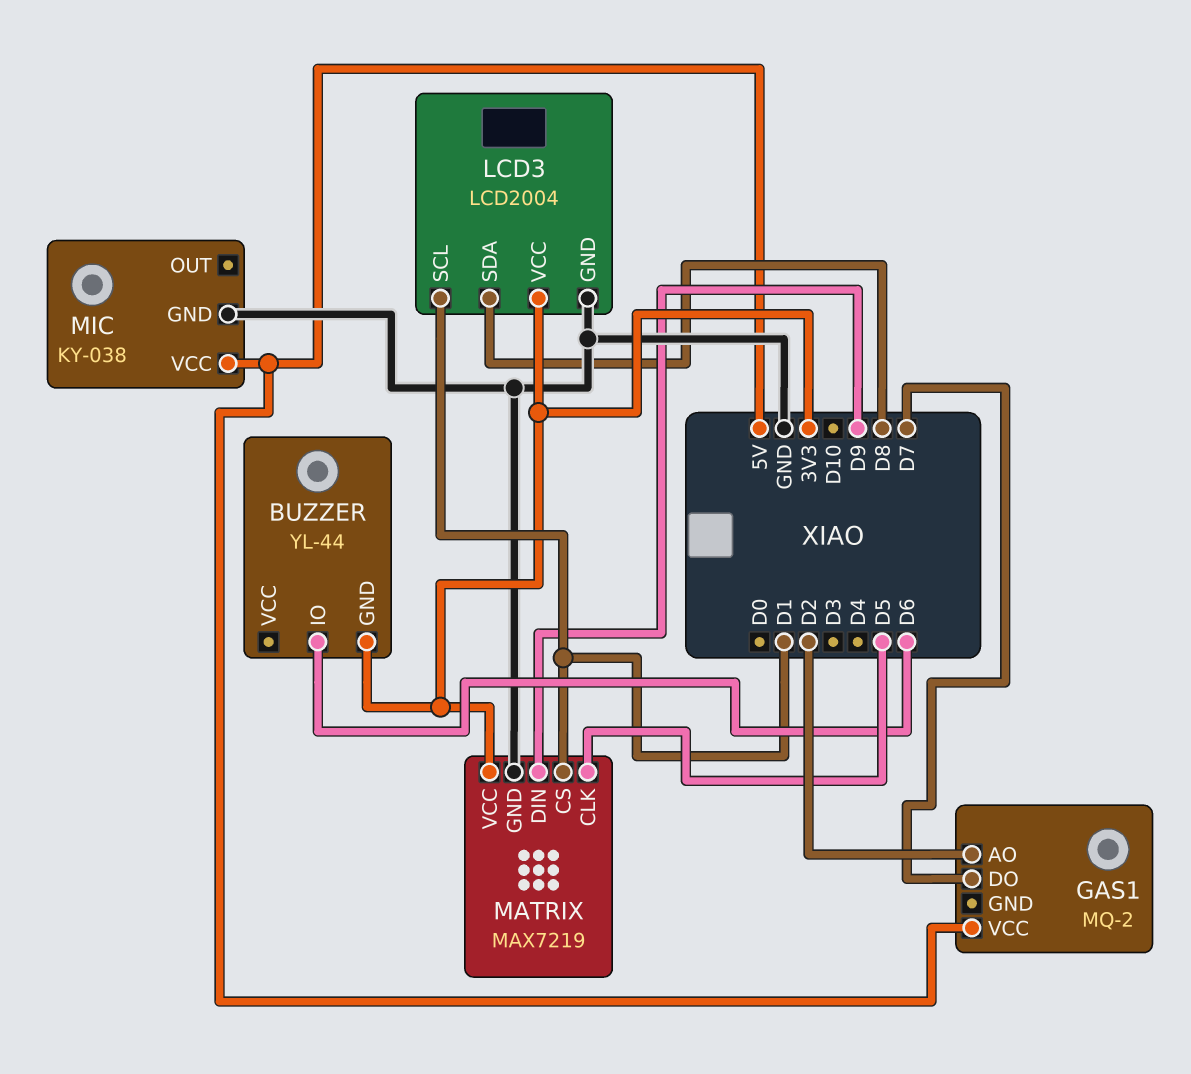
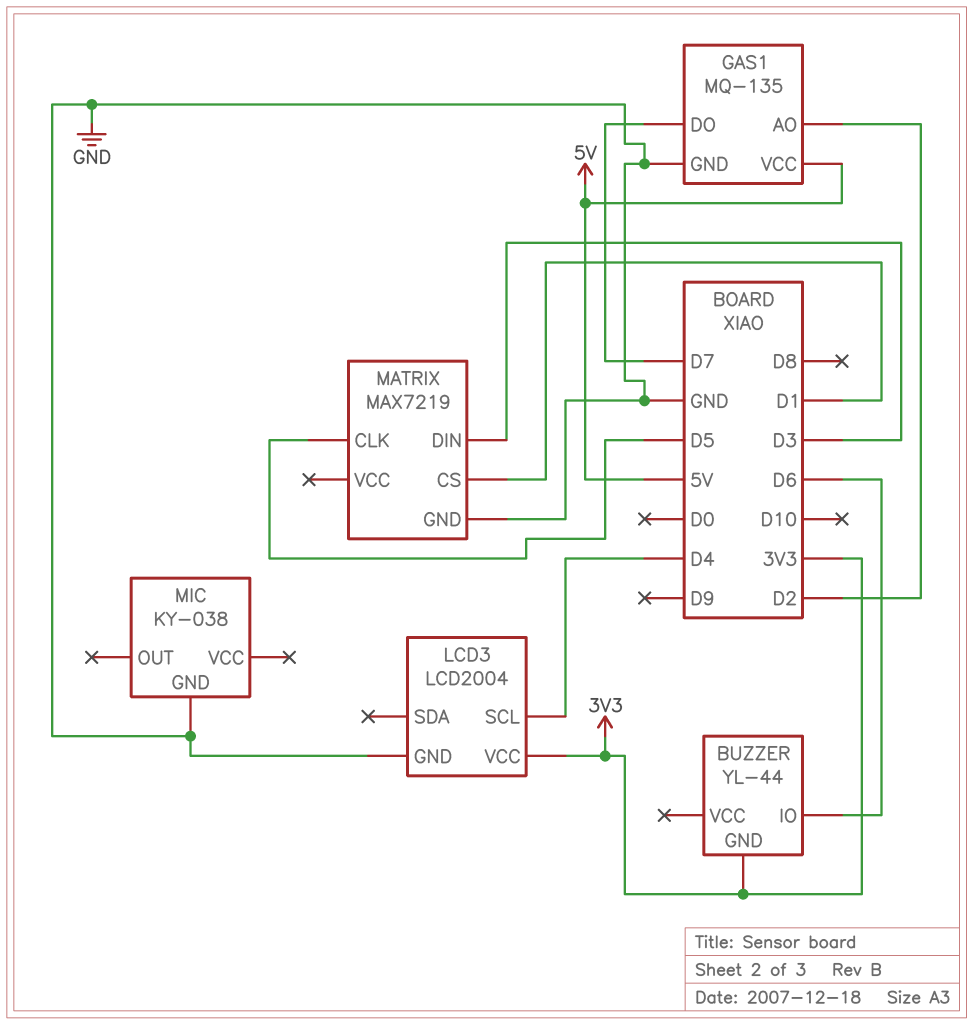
GAS1: MQ-2 -> MQ-135
GAS1 pin GND: none -> GND
LCD3 pin SCL: D1 -> D4
LCD3 pin SDA: D8 -> none
MATRIX pin DIN: D9 -> D3
MATRIX pin VCC: 3V3 -> none
MIC pin VCC: 5V -> none

